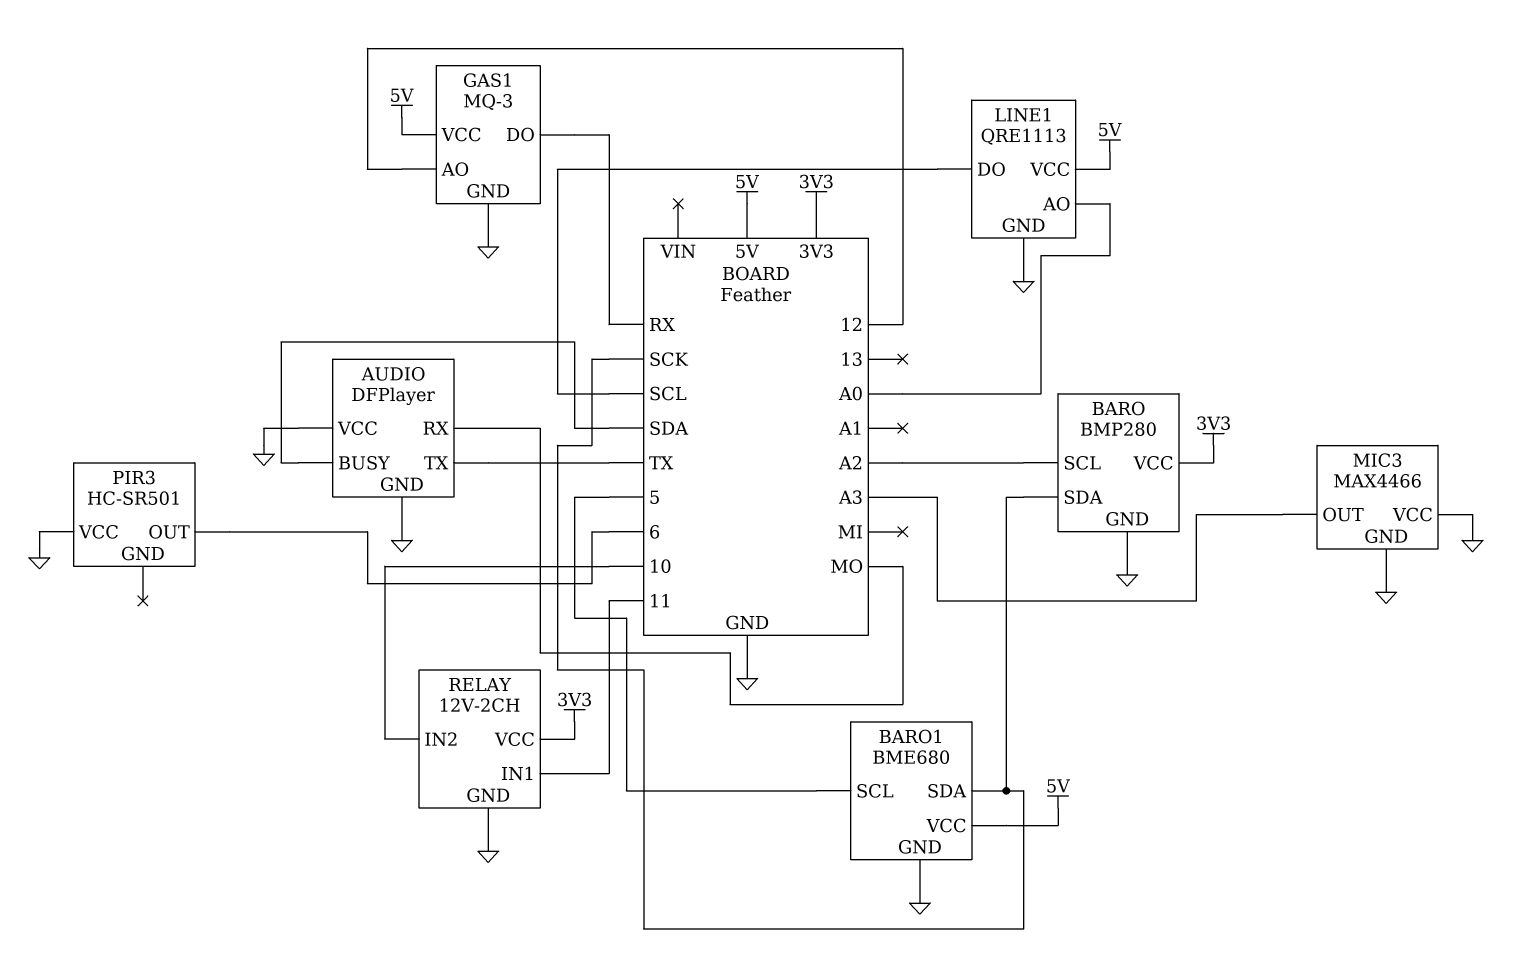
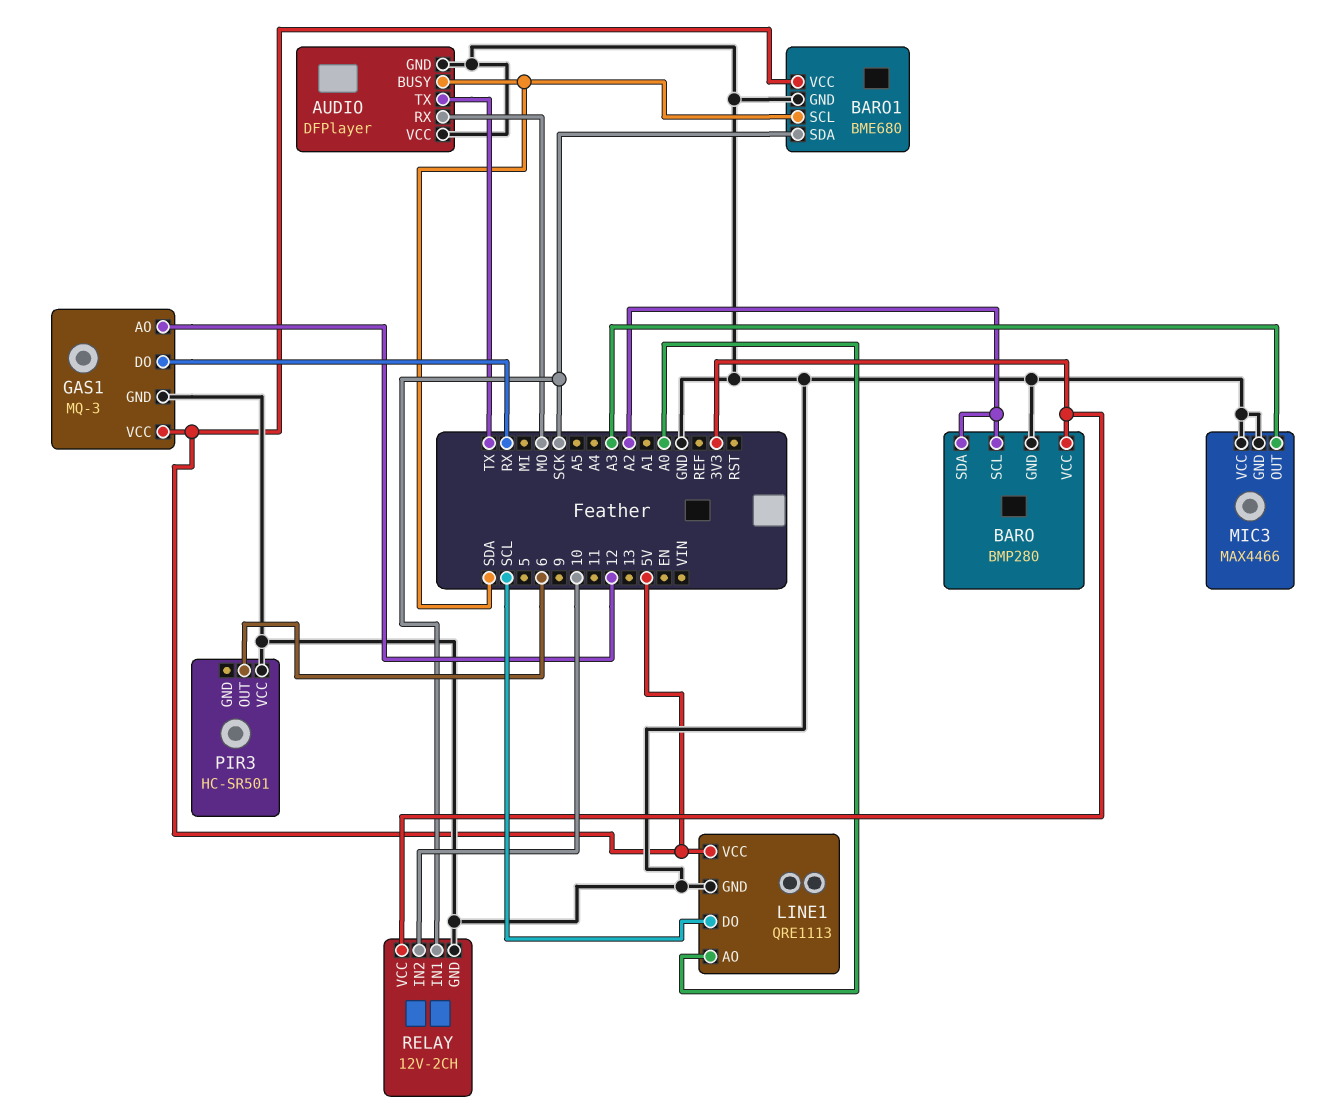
BARO pin SDA: SCK -> A2
BARO1 pin SCL: 5 -> SDA
RELAY pin IN1: 11 -> SCK

